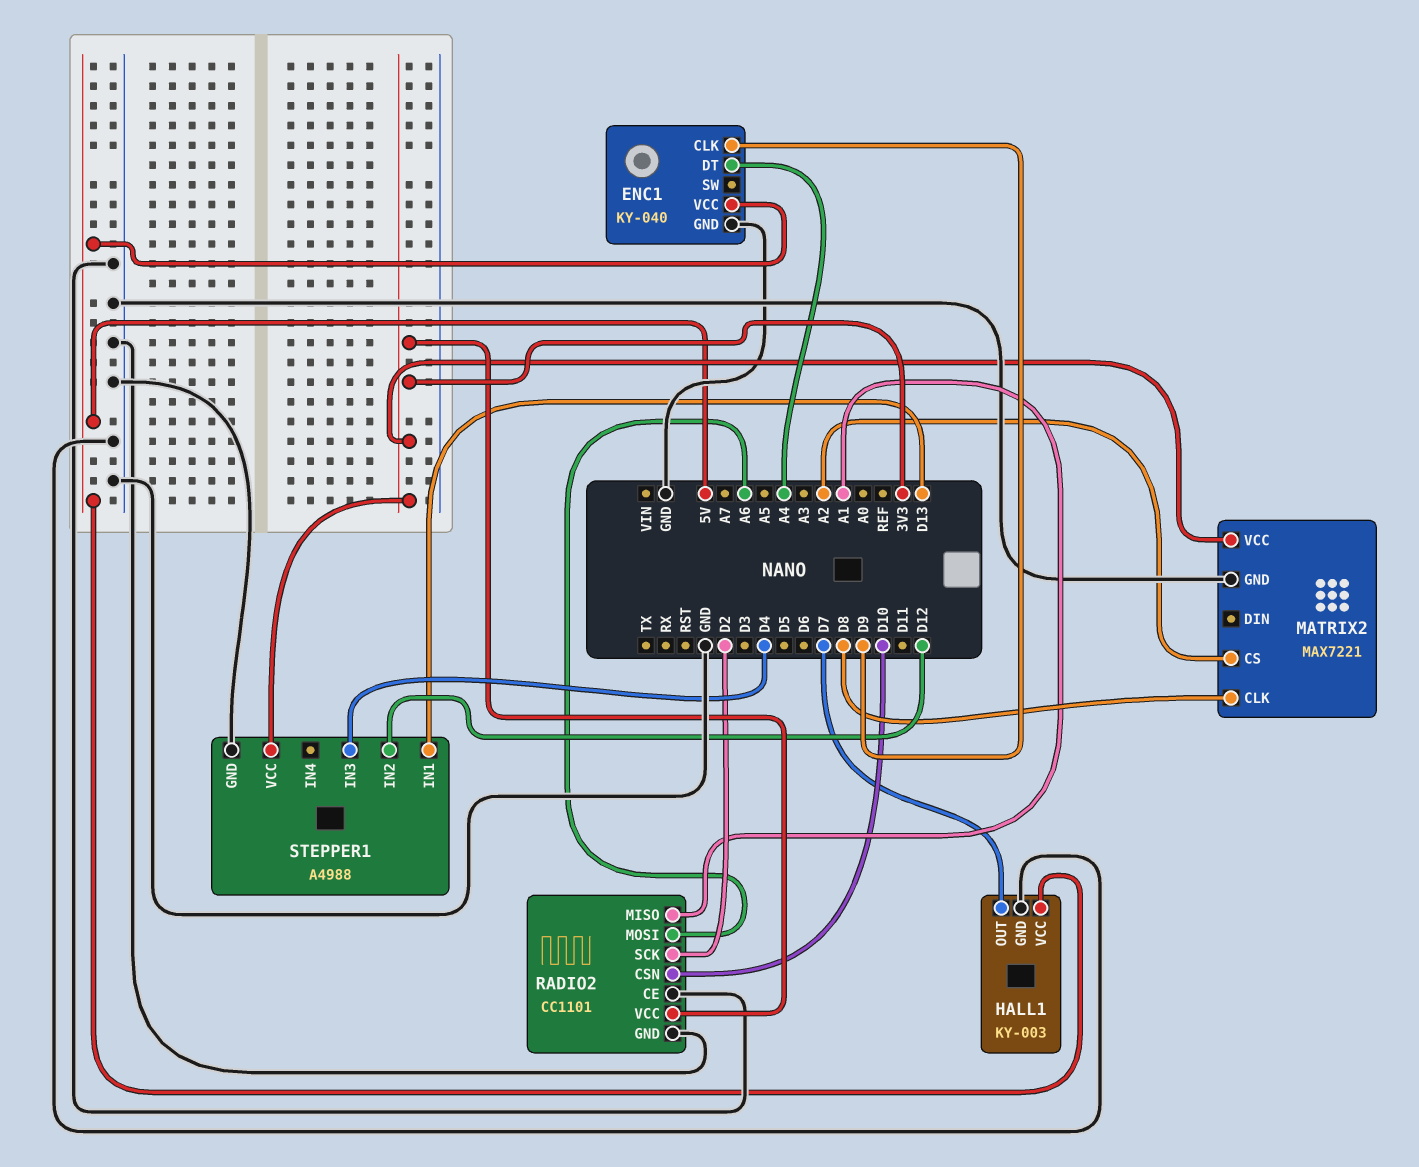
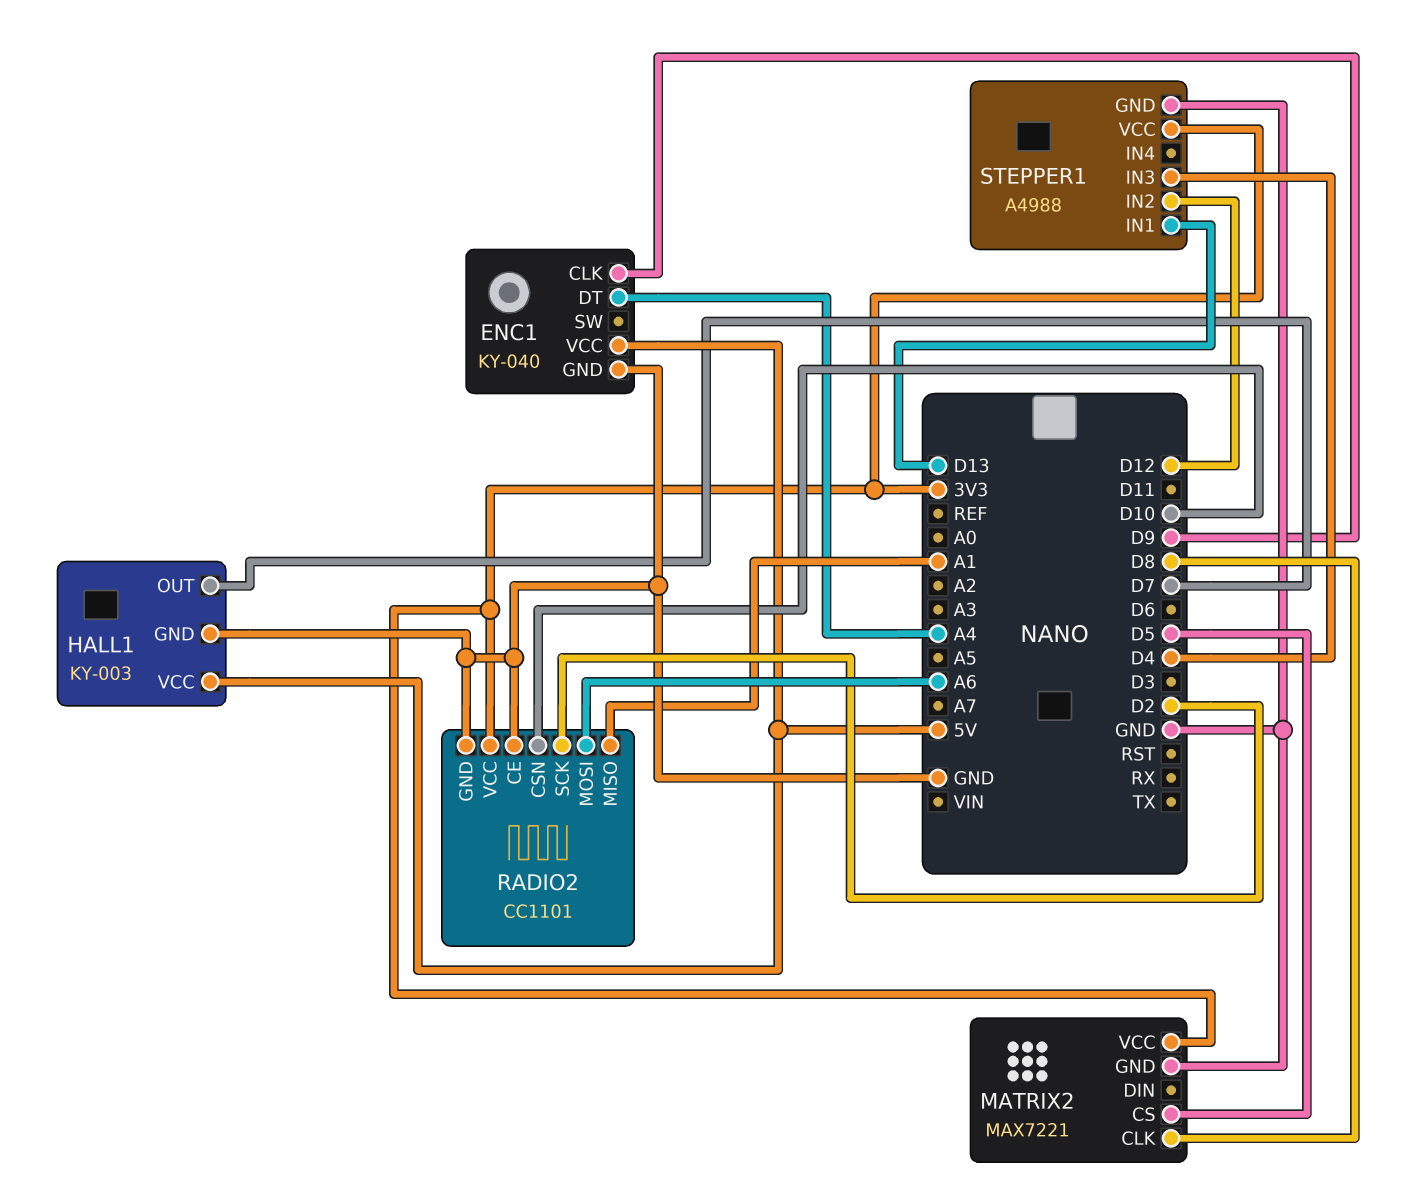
MATRIX2 pin CS: A2 -> D5

